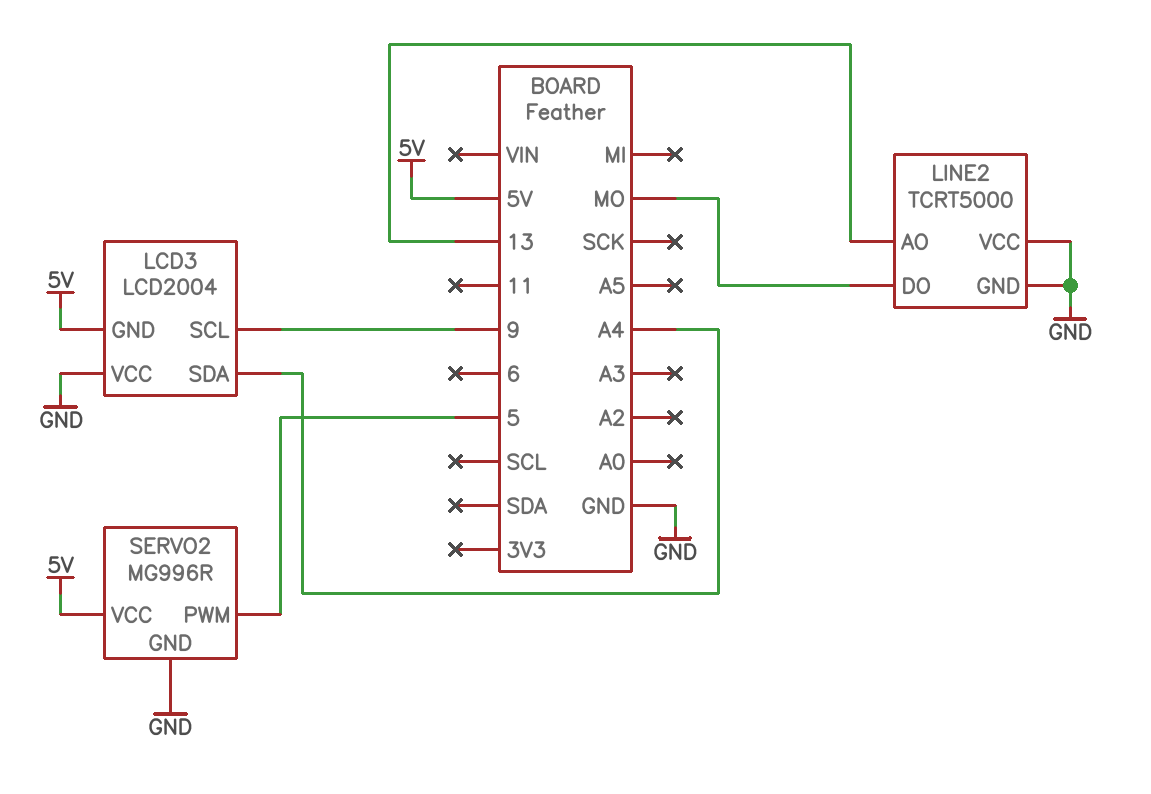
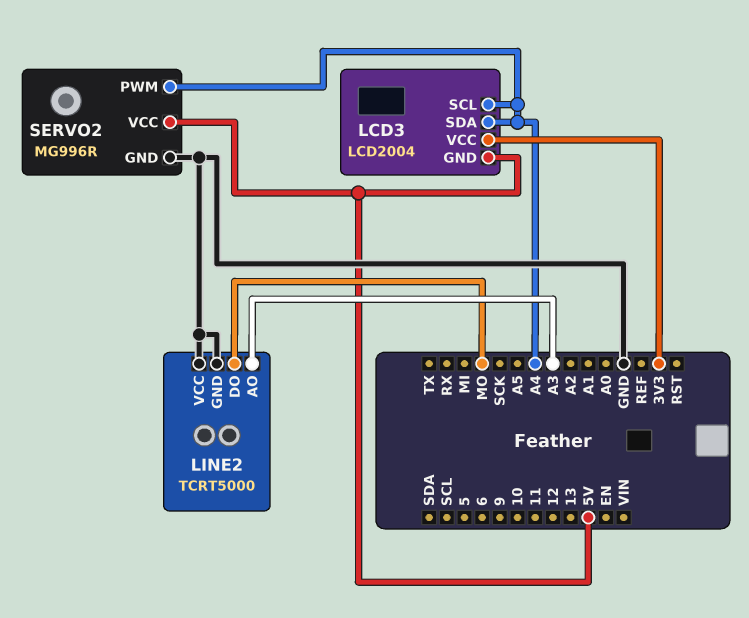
LCD3 pin SCL: 9 -> A4
LCD3 pin VCC: GND -> 3V3
LINE2 pin AO: 13 -> A3
SERVO2 pin PWM: 5 -> A4

